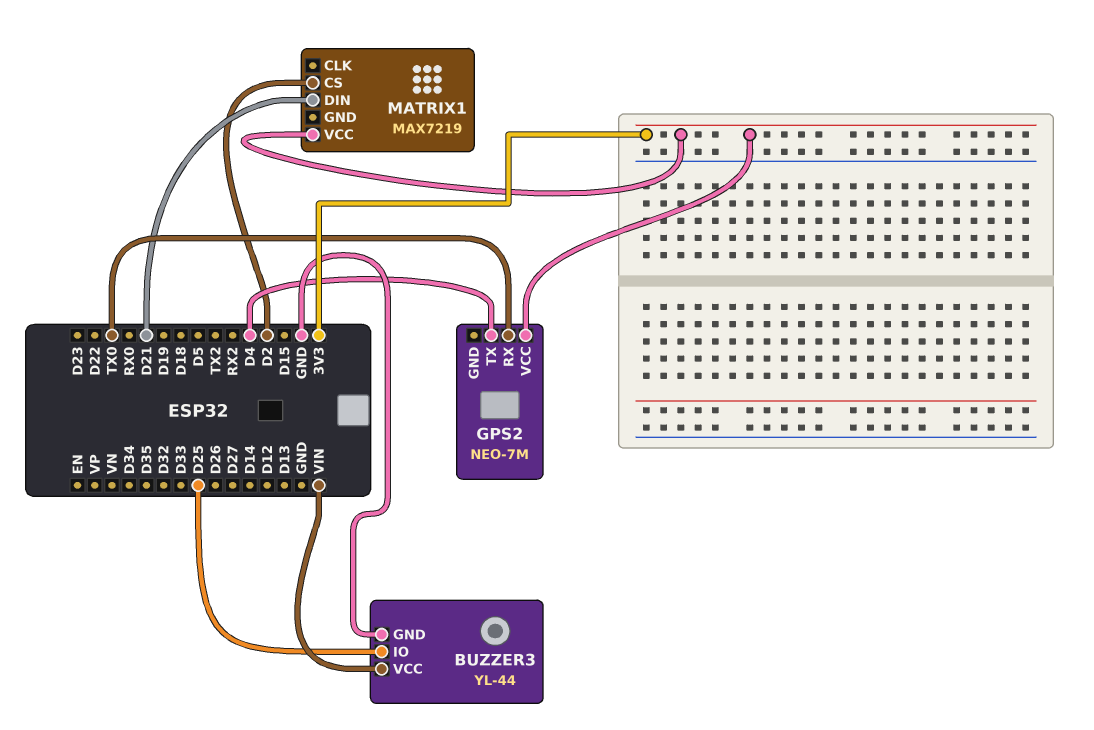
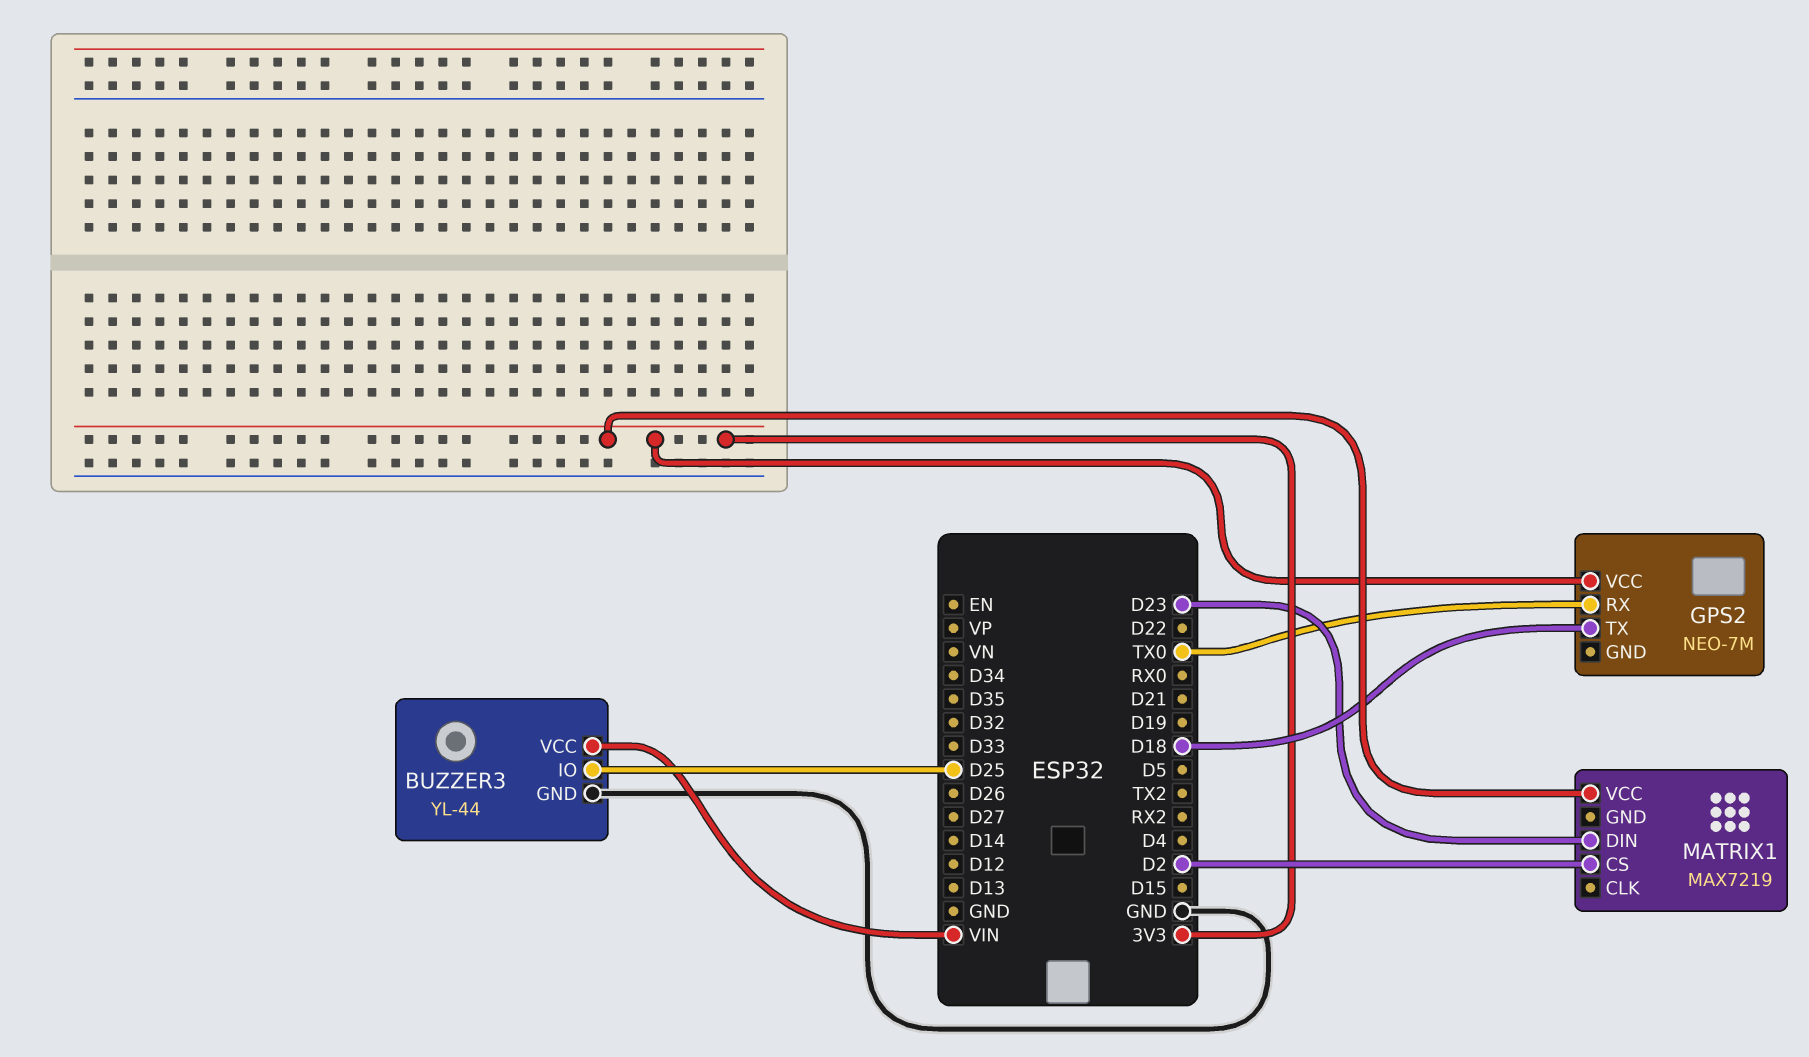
GPS2 pin TX: D4 -> D18
MATRIX1 pin DIN: D21 -> D23

